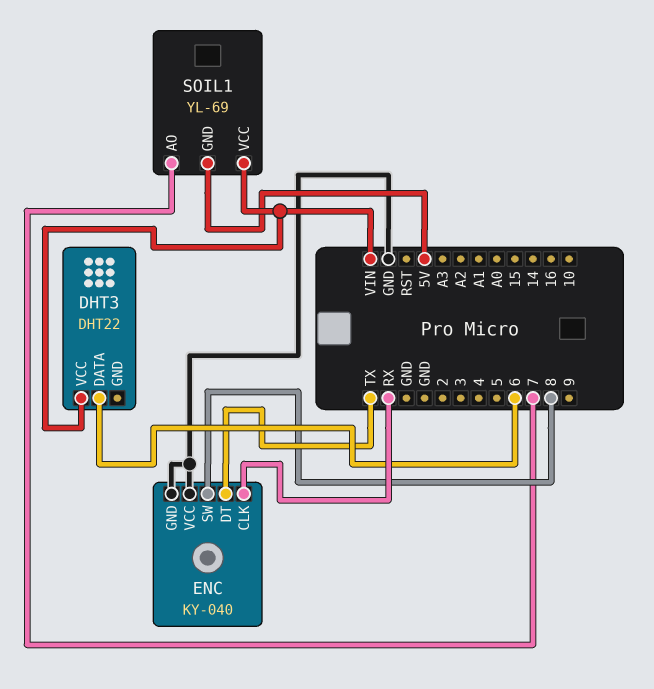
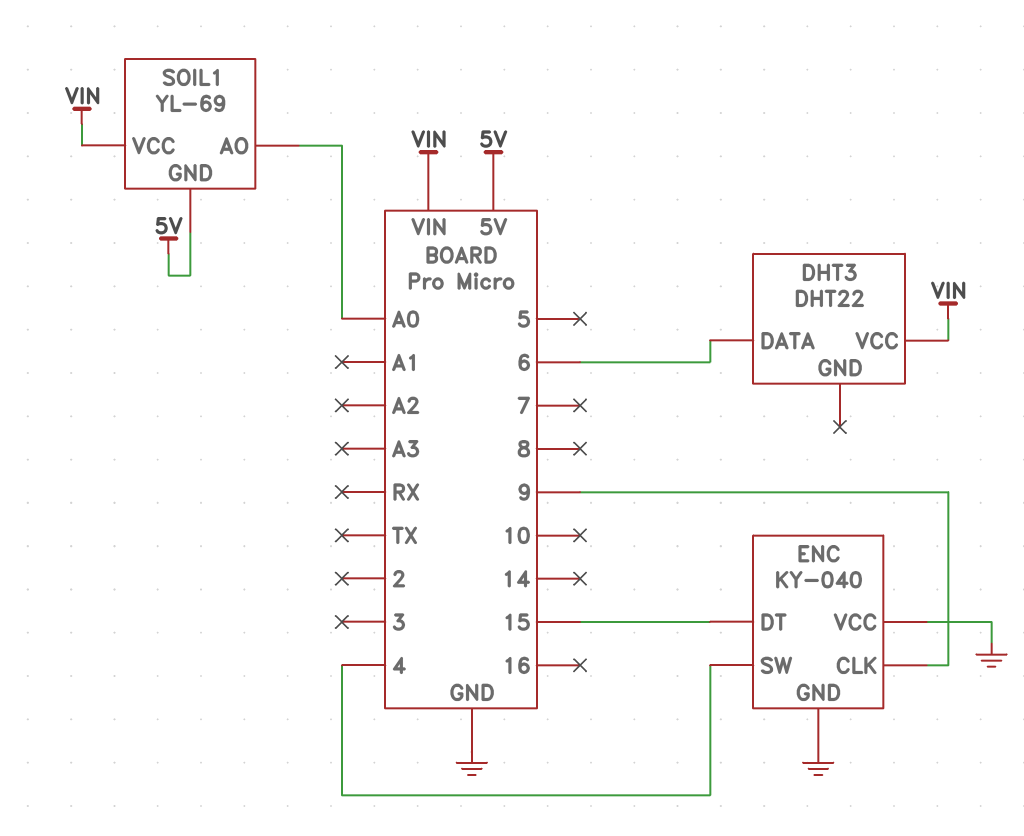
ENC pin CLK: RX -> 9
ENC pin DT: TX -> 15
ENC pin SW: 8 -> 4
SOIL1 pin AO: 7 -> A0

